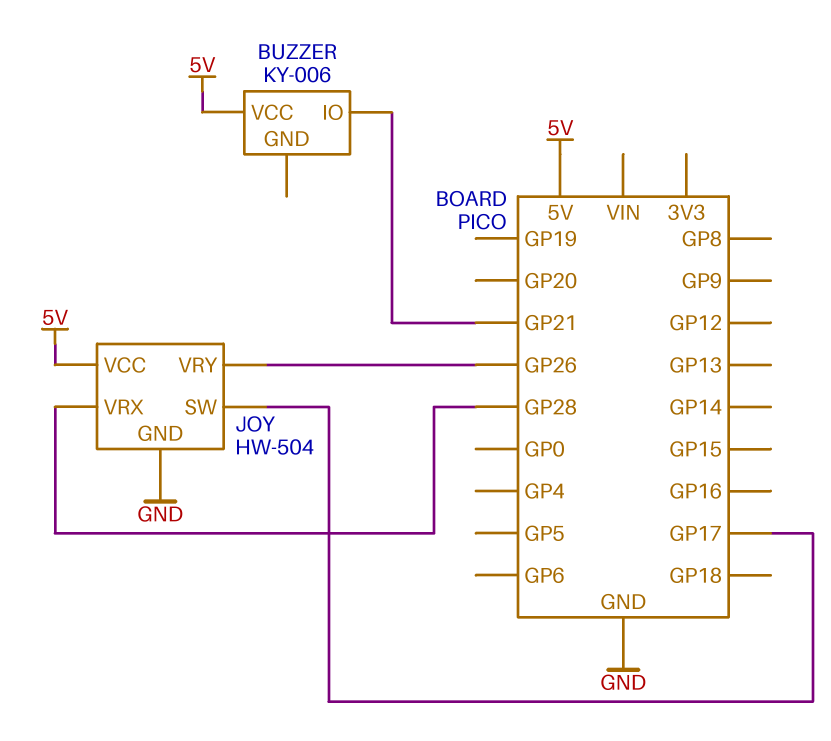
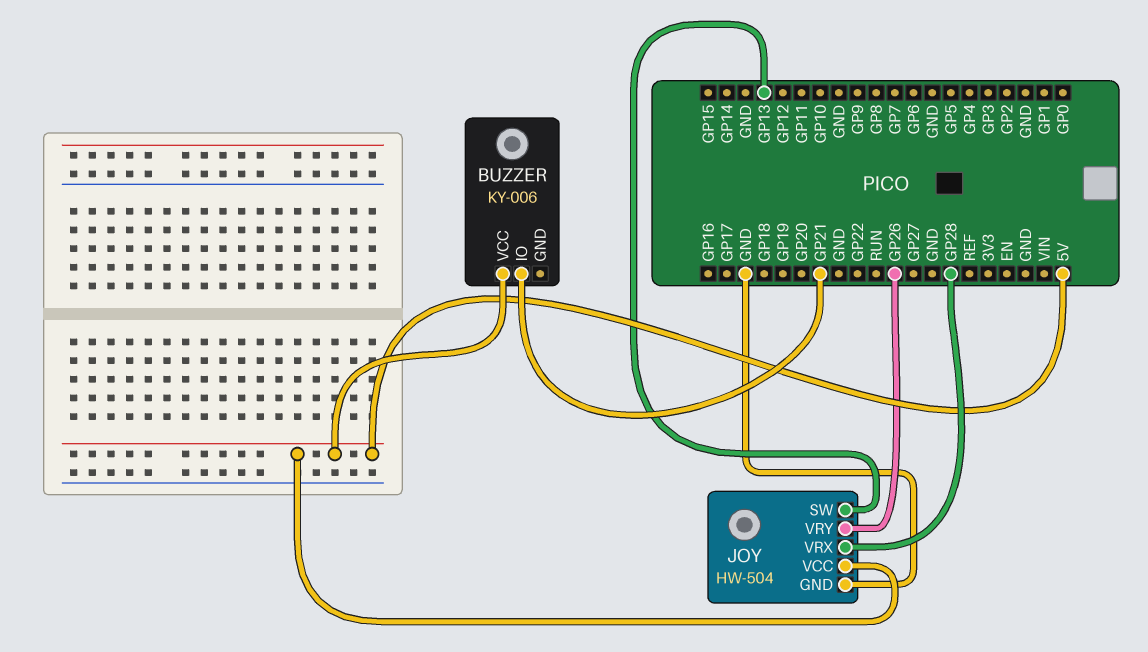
JOY pin SW: GP17 -> GP13

